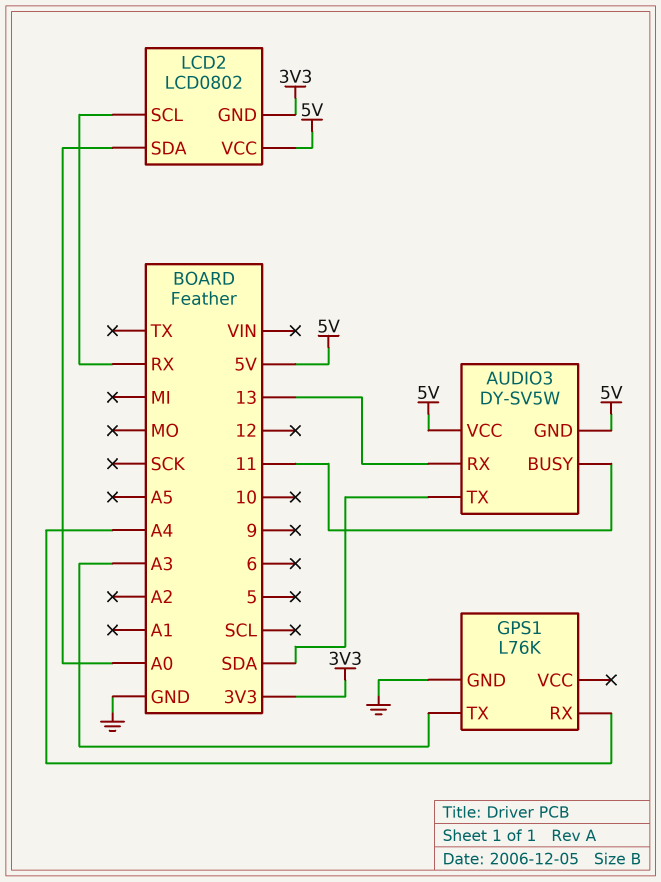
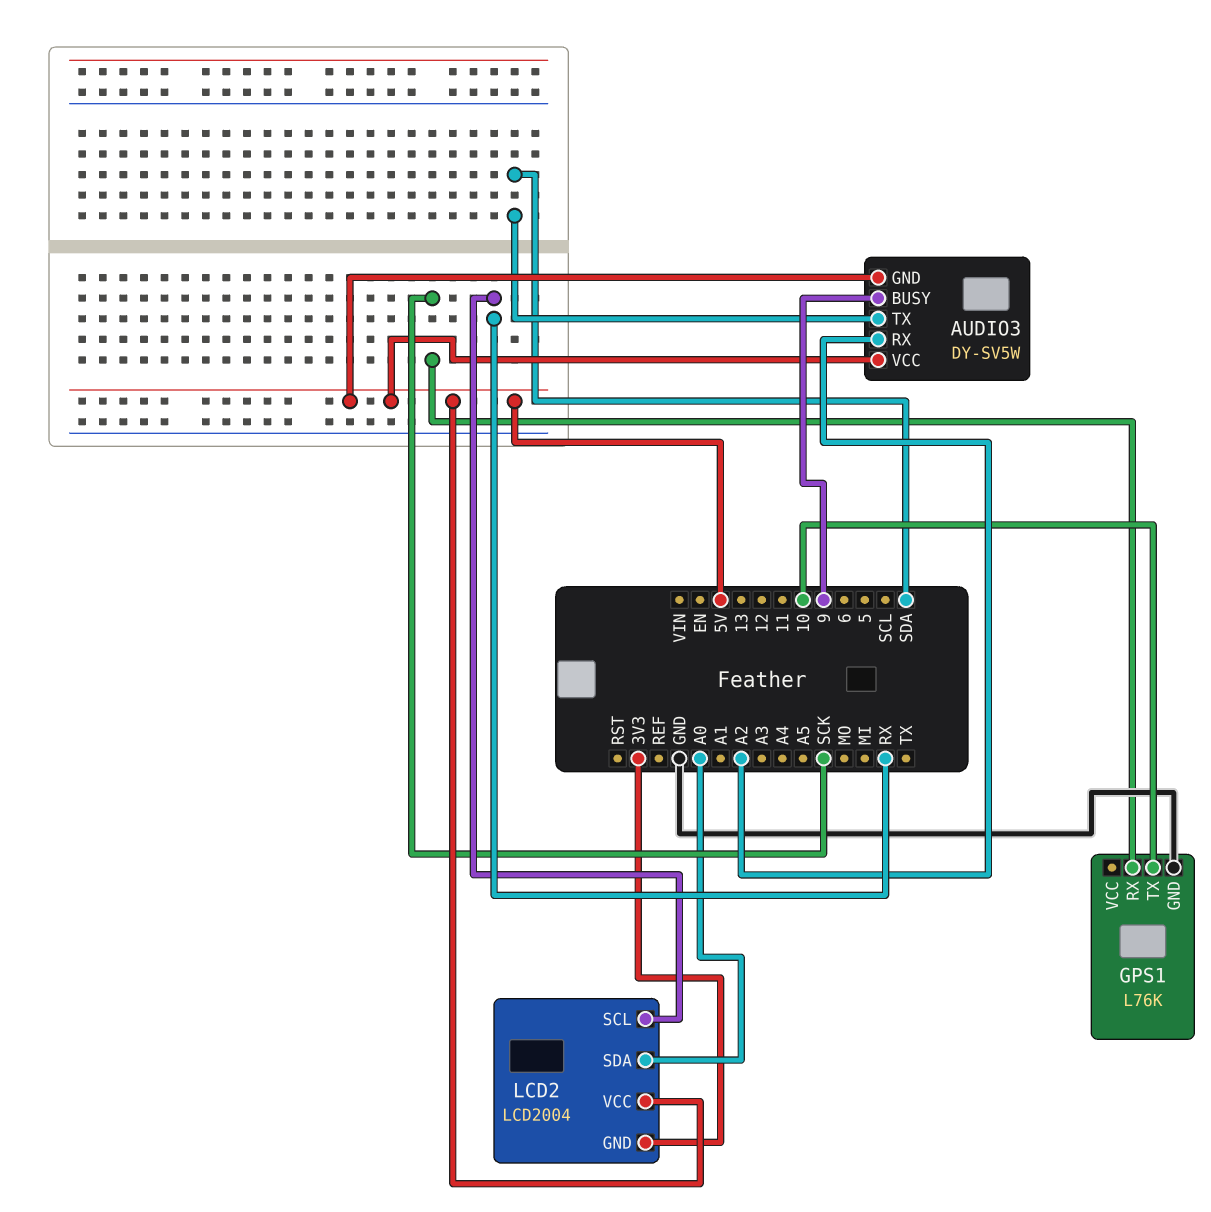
AUDIO3 pin BUSY: 11 -> 9
AUDIO3 pin RX: 13 -> A2
GPS1 pin RX: A4 -> SCK
GPS1 pin TX: A3 -> 10
LCD2: LCD0802 -> LCD2004

